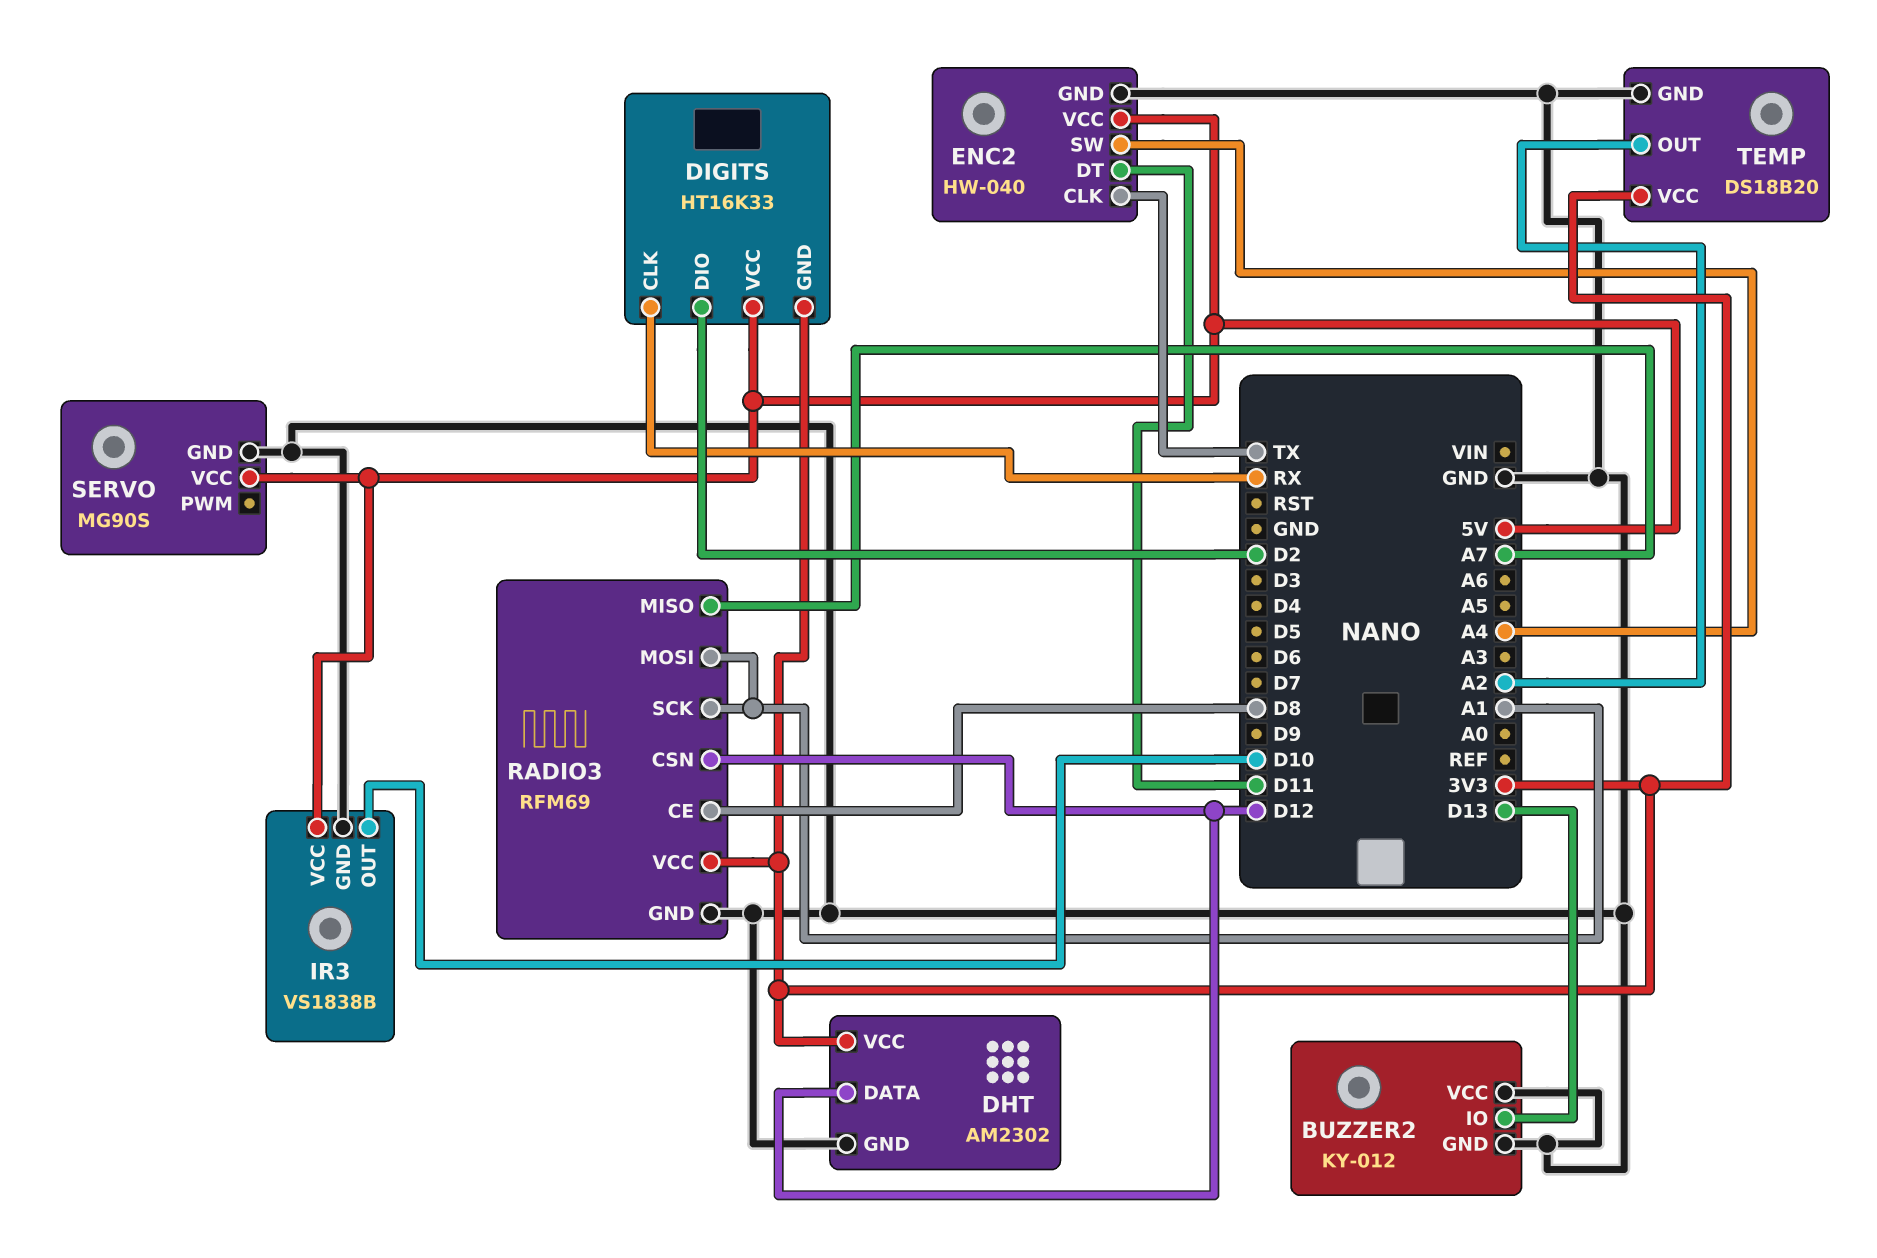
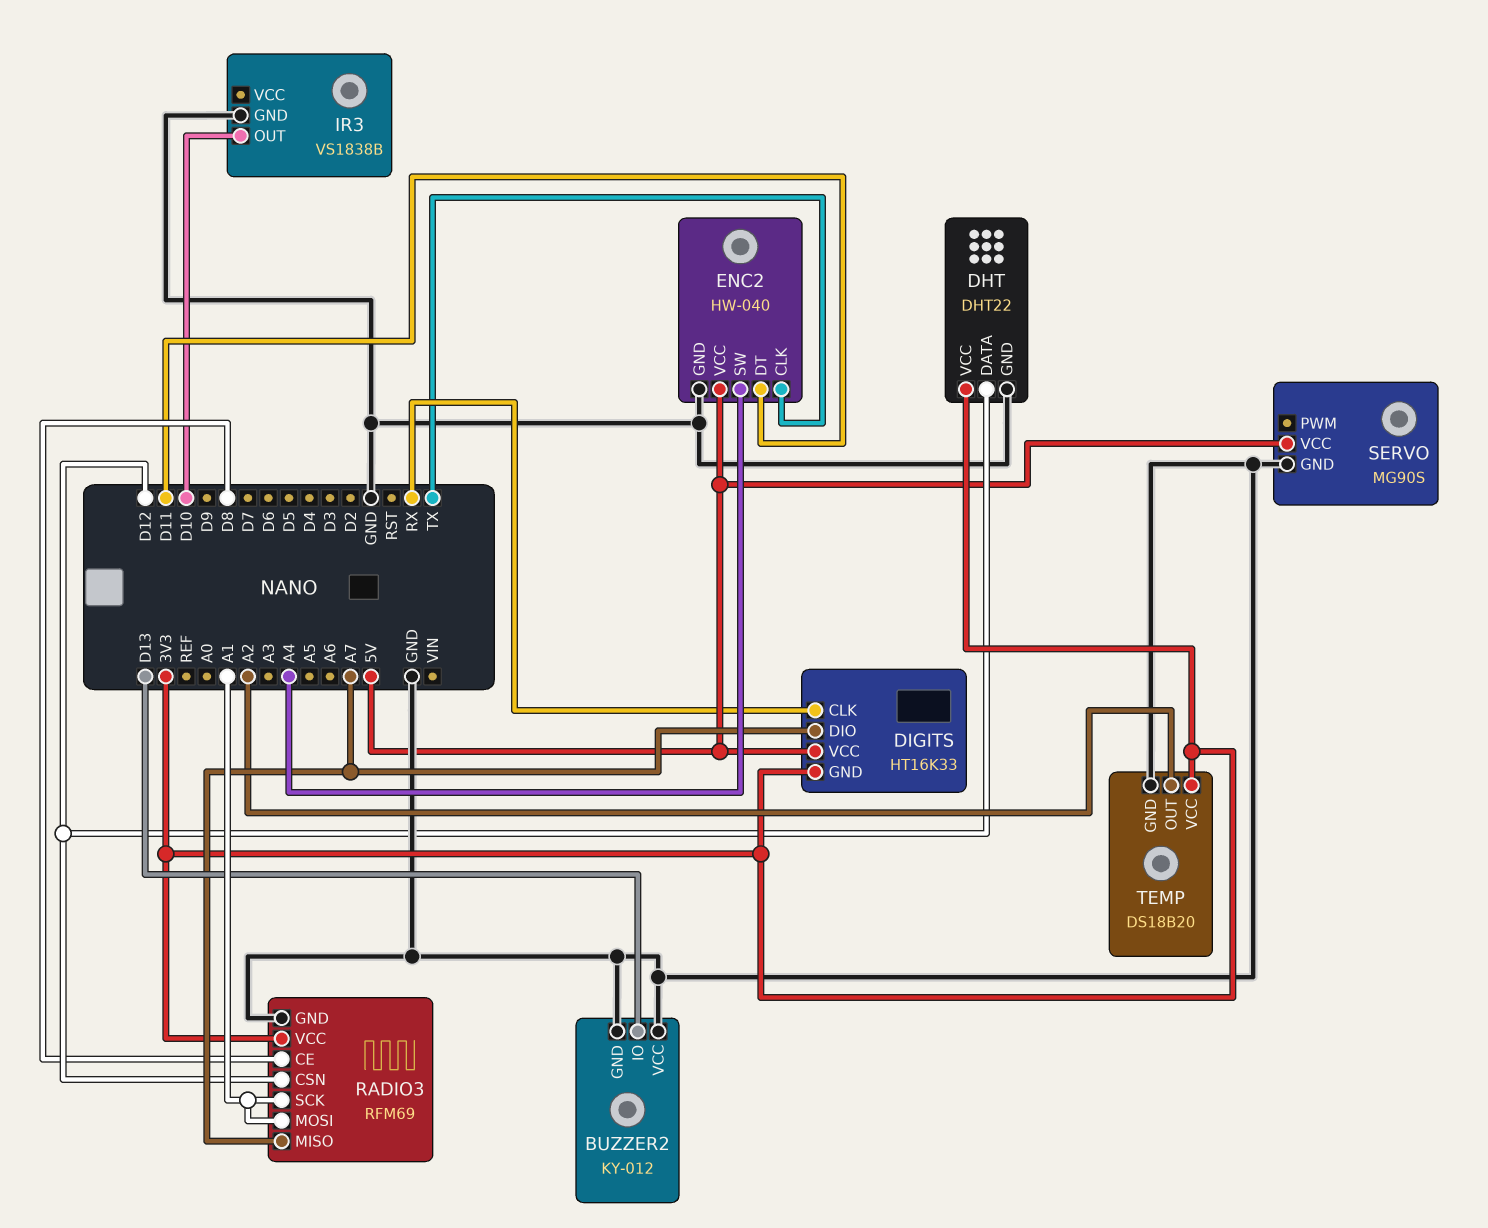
DHT: AM2302 -> DHT22
DIGITS pin DIO: D2 -> A7
IR3 pin VCC: 5V -> none

